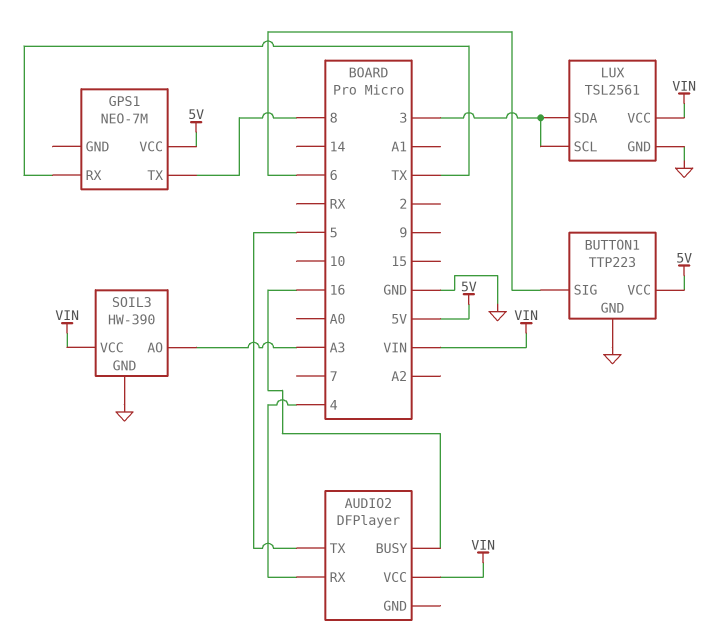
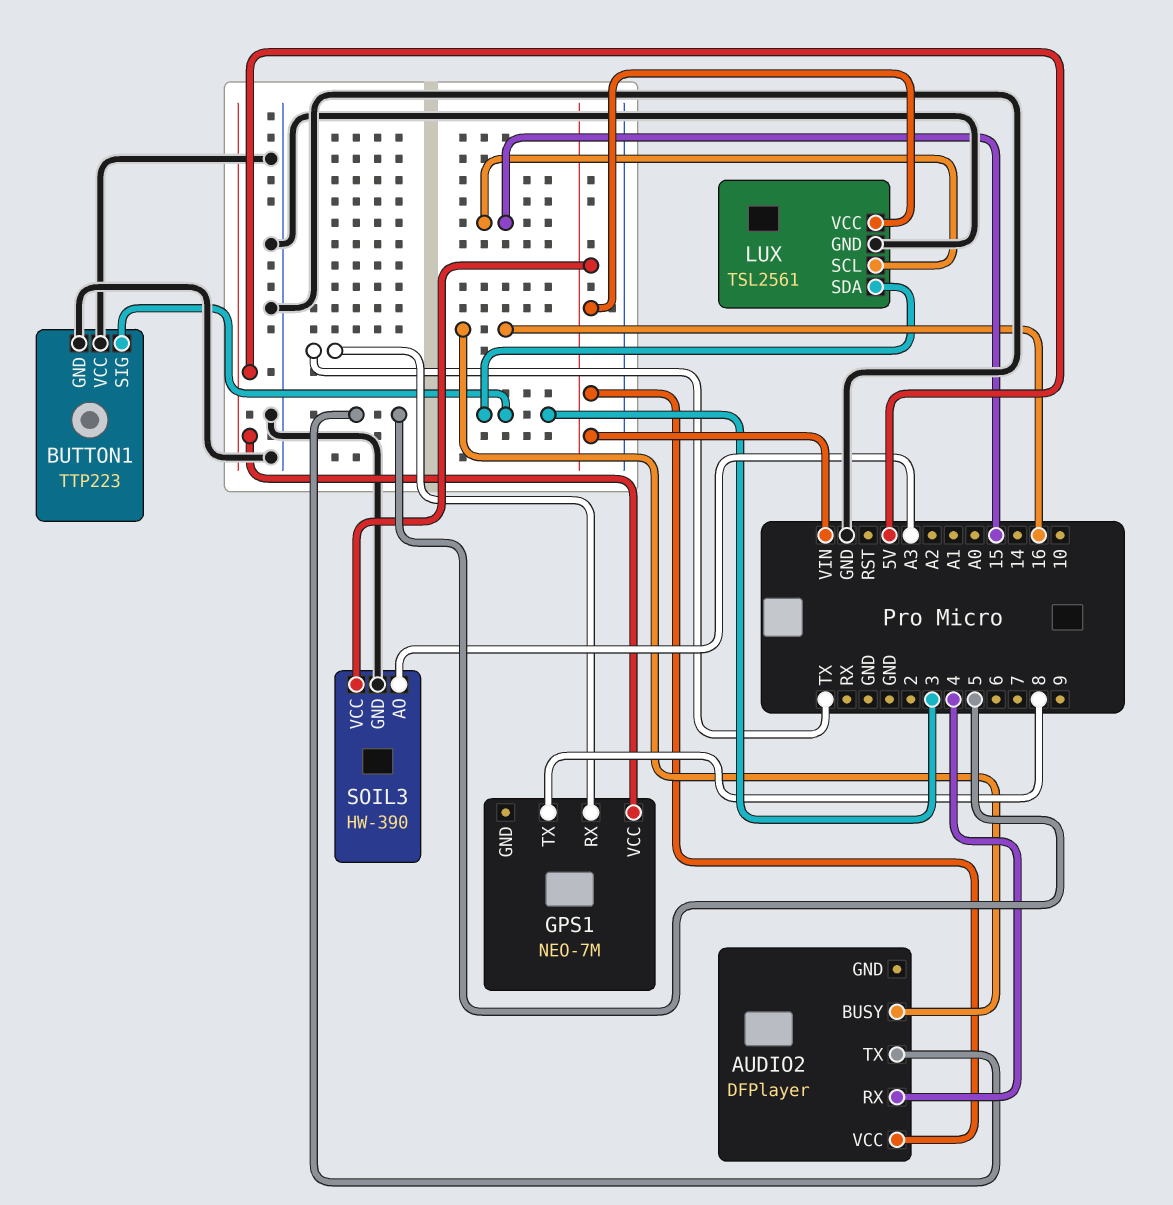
BUTTON1 pin SIG: 6 -> 3
BUTTON1 pin VCC: 5V -> GND
LUX pin SCL: 3 -> 15

